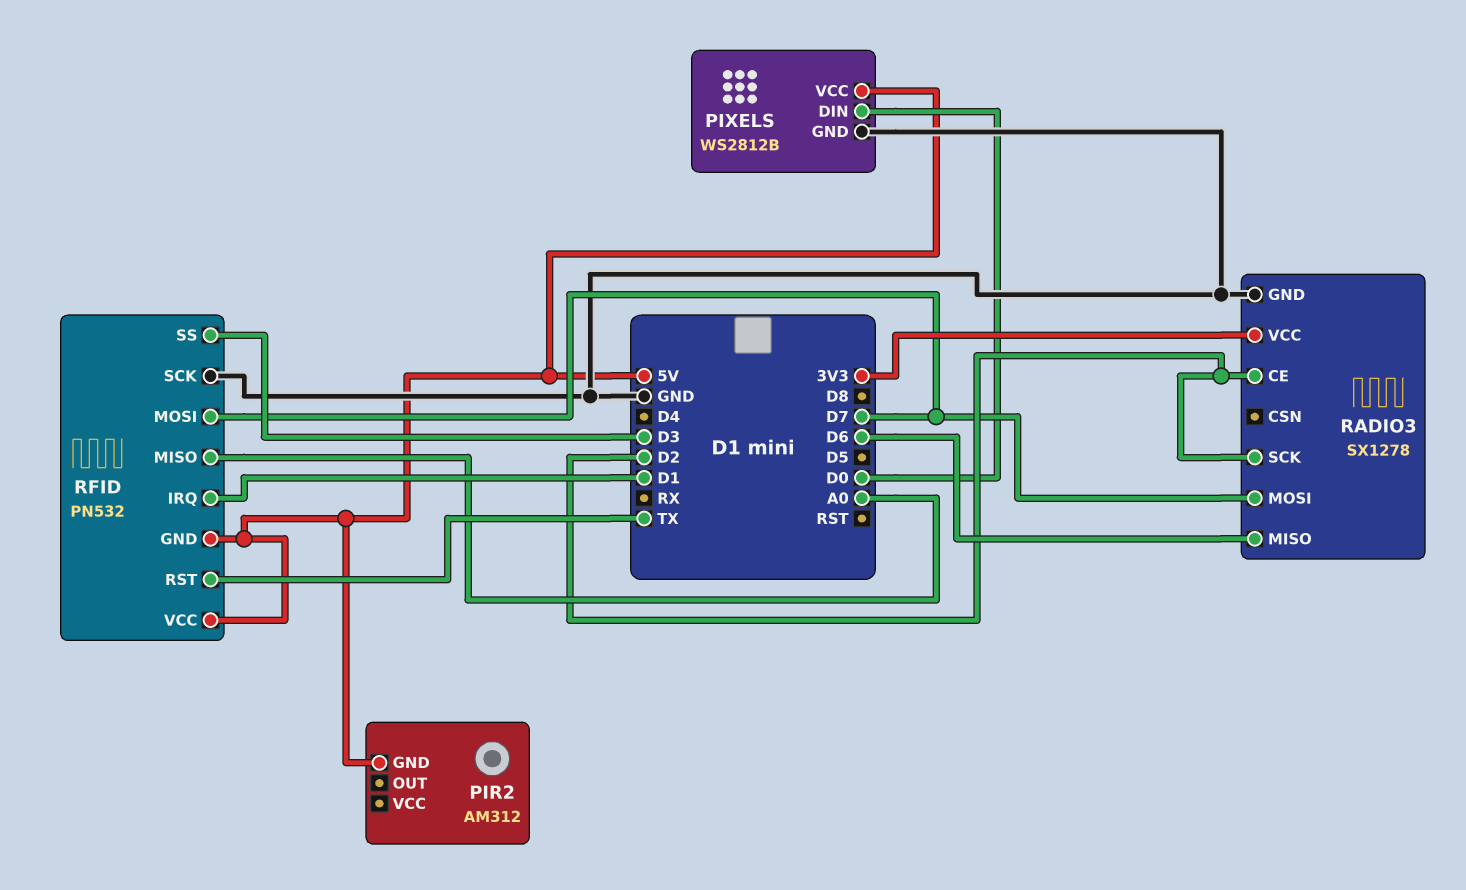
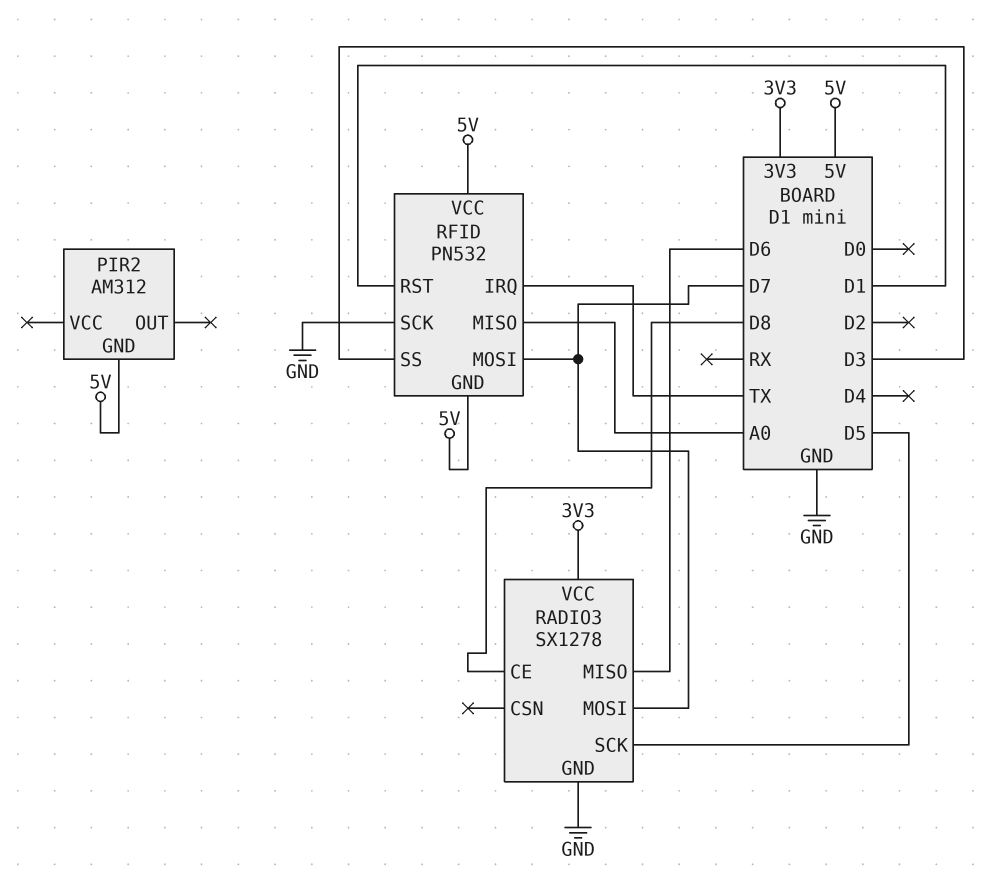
PIXELS: WS2812B -> none
PIXELS pin DIN: D0 -> none
PIXELS pin GND: GND -> none
PIXELS pin VCC: 5V -> none
RADIO3 pin CE: D2 -> D8
RADIO3 pin SCK: D2 -> D5
RFID pin IRQ: D1 -> TX
RFID pin RST: TX -> D1

